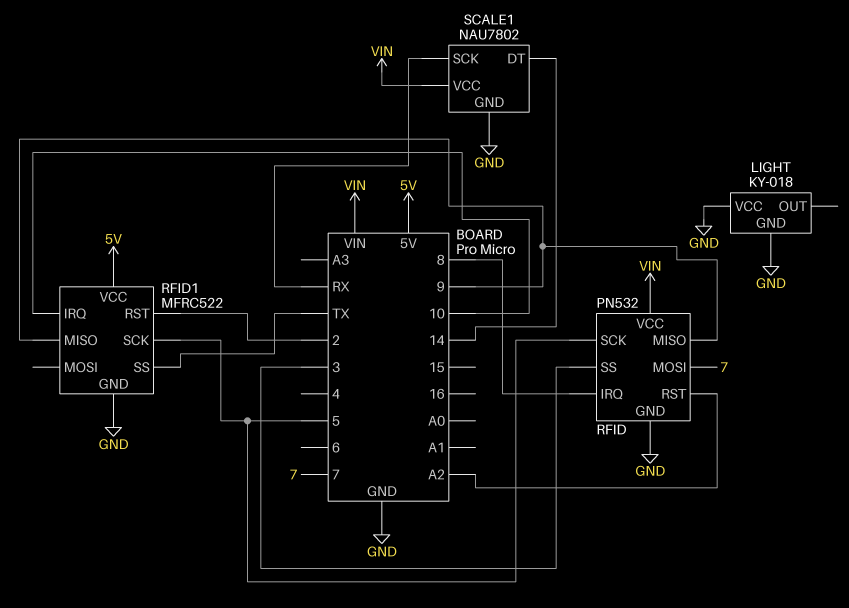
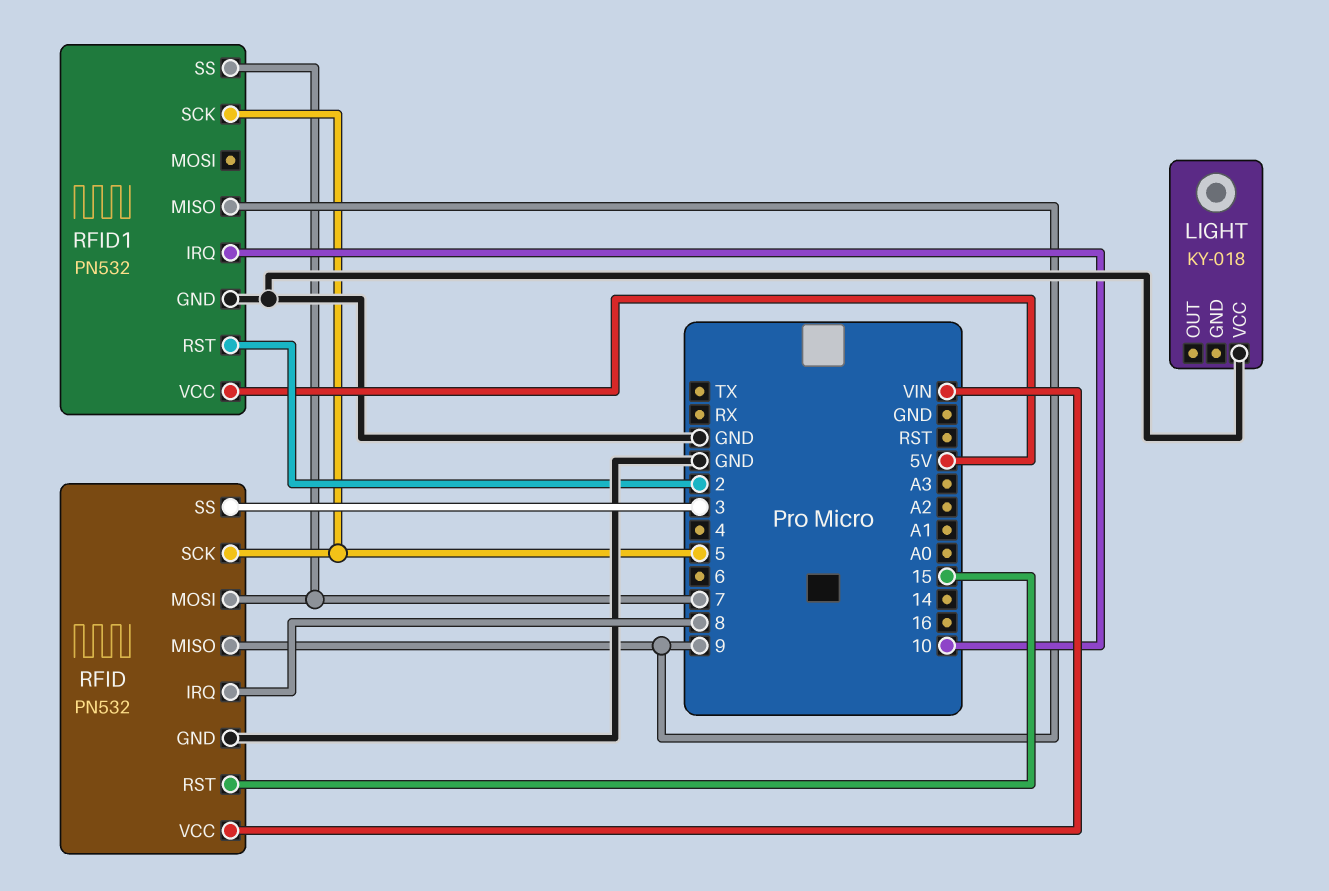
LIGHT pin GND: GND -> none
RFID pin RST: A2 -> 15
RFID1: MFRC522 -> PN532
RFID1 pin SS: TX -> 7
SCALE1: NAU7802 -> none
SCALE1 pin DT: 14 -> none
SCALE1 pin GND: GND -> none
SCALE1 pin SCK: RX -> none
SCALE1 pin VCC: VIN -> none

